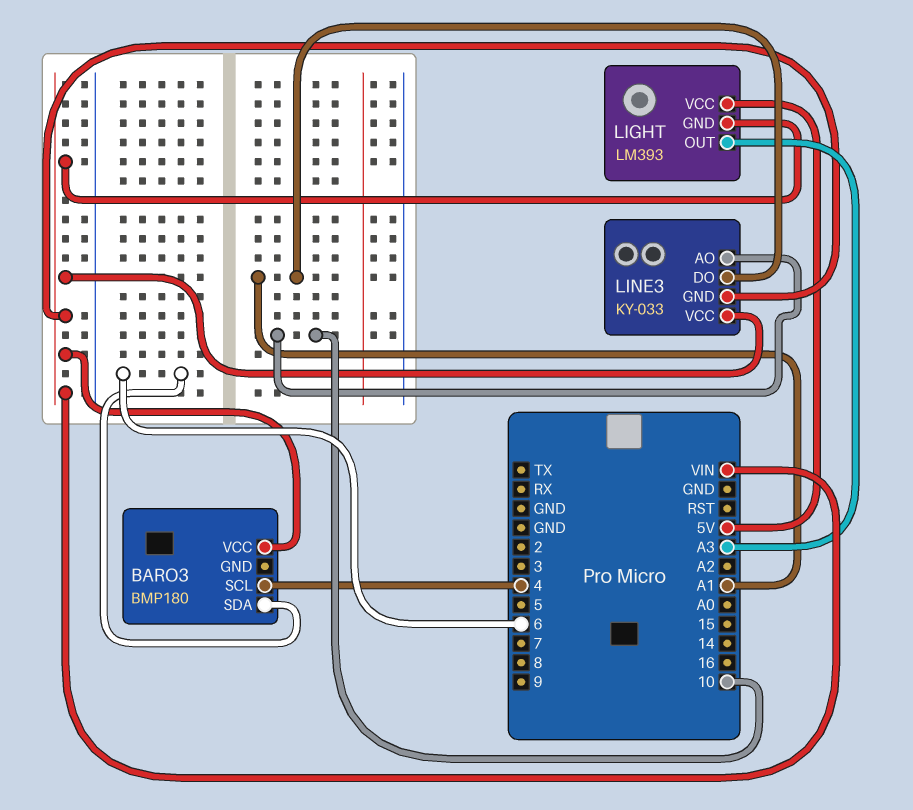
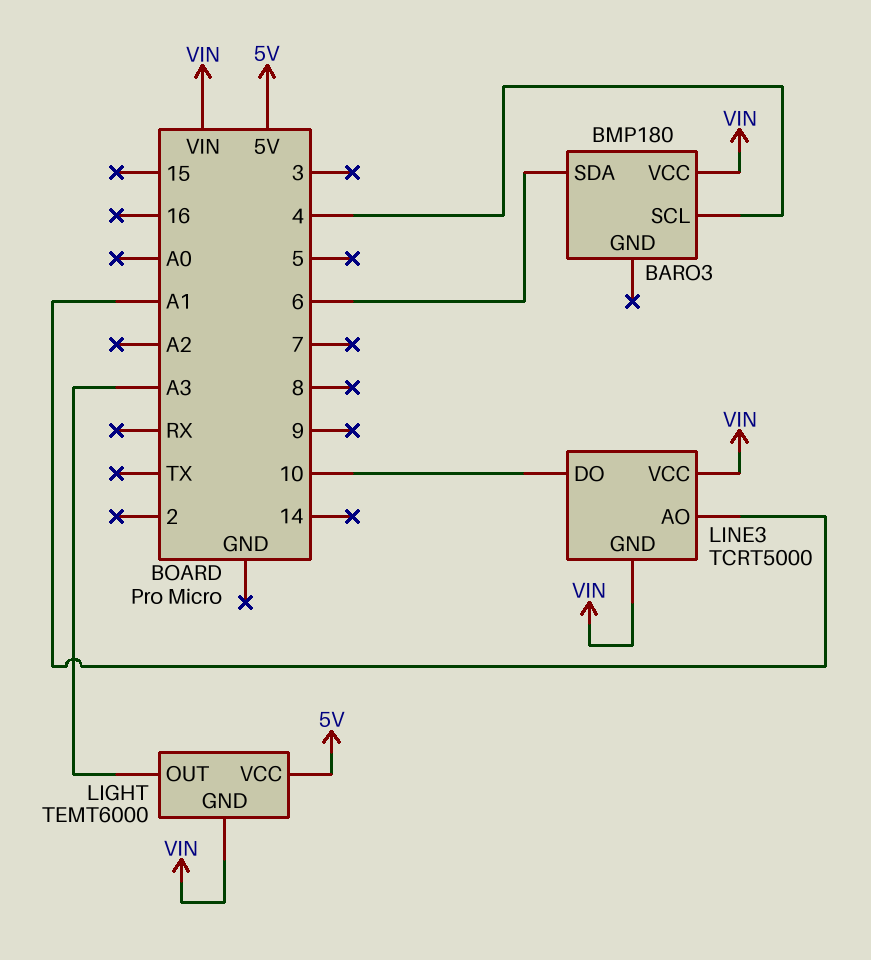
LIGHT: LM393 -> TEMT6000
LINE3: KY-033 -> TCRT5000
LINE3 pin AO: 10 -> A1
LINE3 pin DO: A1 -> 10

